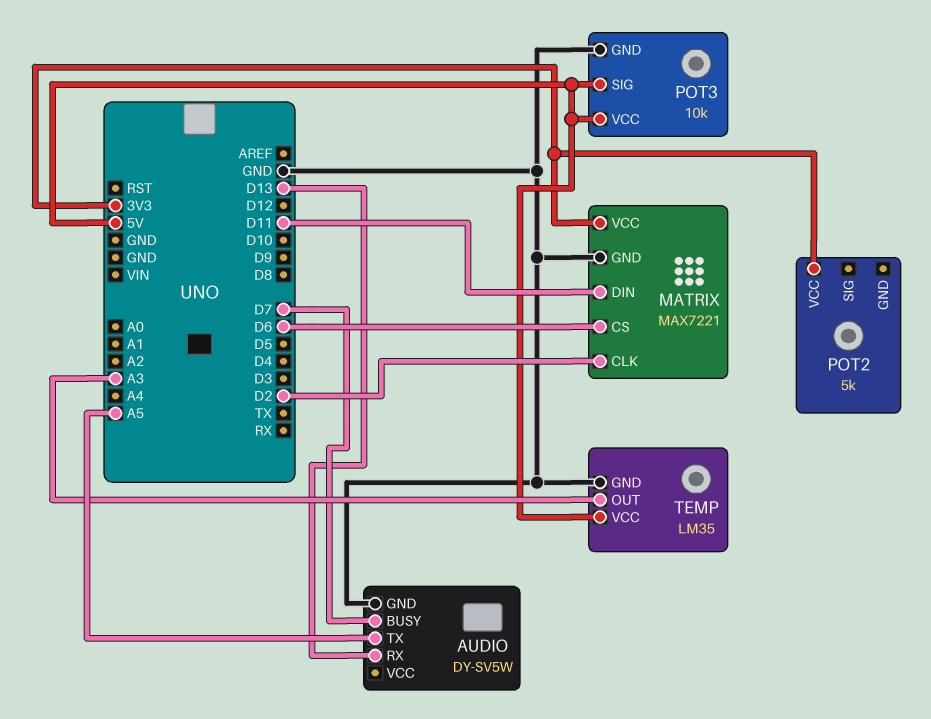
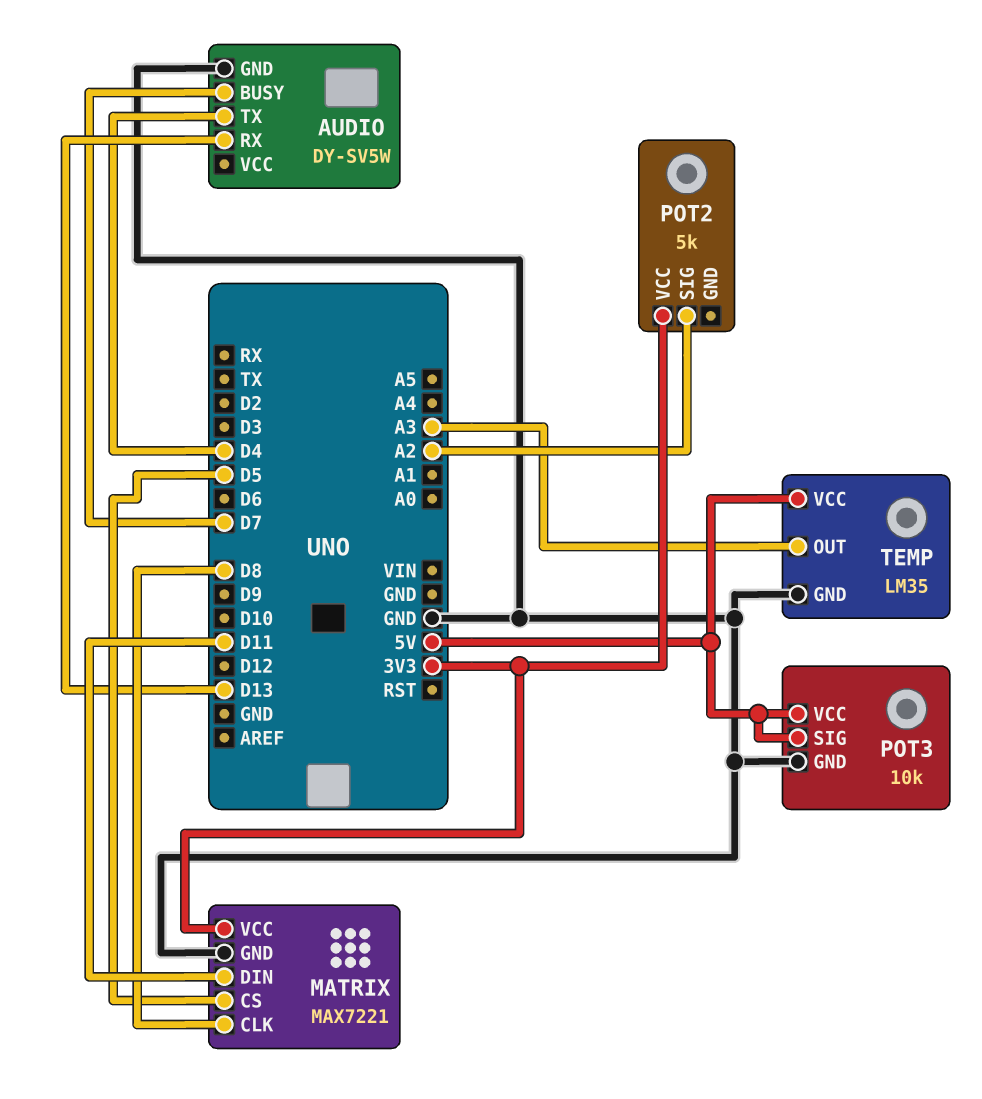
AUDIO pin TX: A5 -> D4
MATRIX pin CLK: D2 -> D8
MATRIX pin CS: D6 -> D5
POT2 pin SIG: none -> A2

